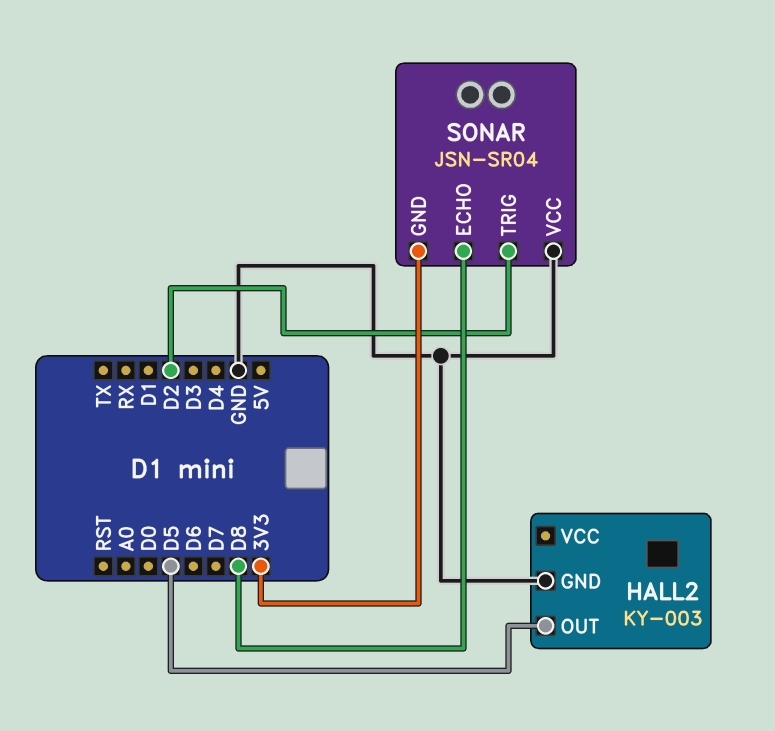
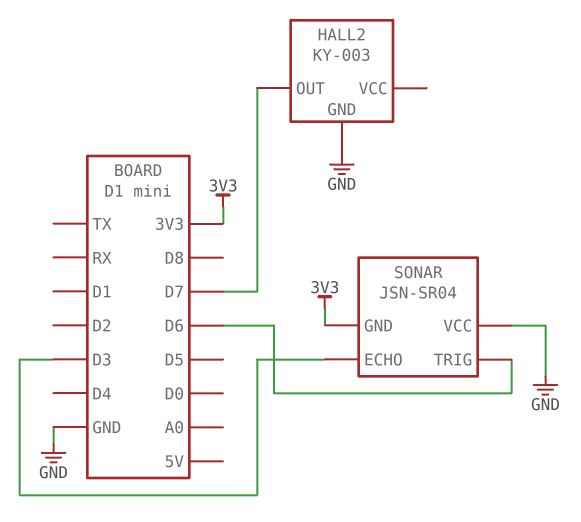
HALL2 pin OUT: D5 -> D7
SONAR pin ECHO: D8 -> D3
SONAR pin TRIG: D2 -> D6

